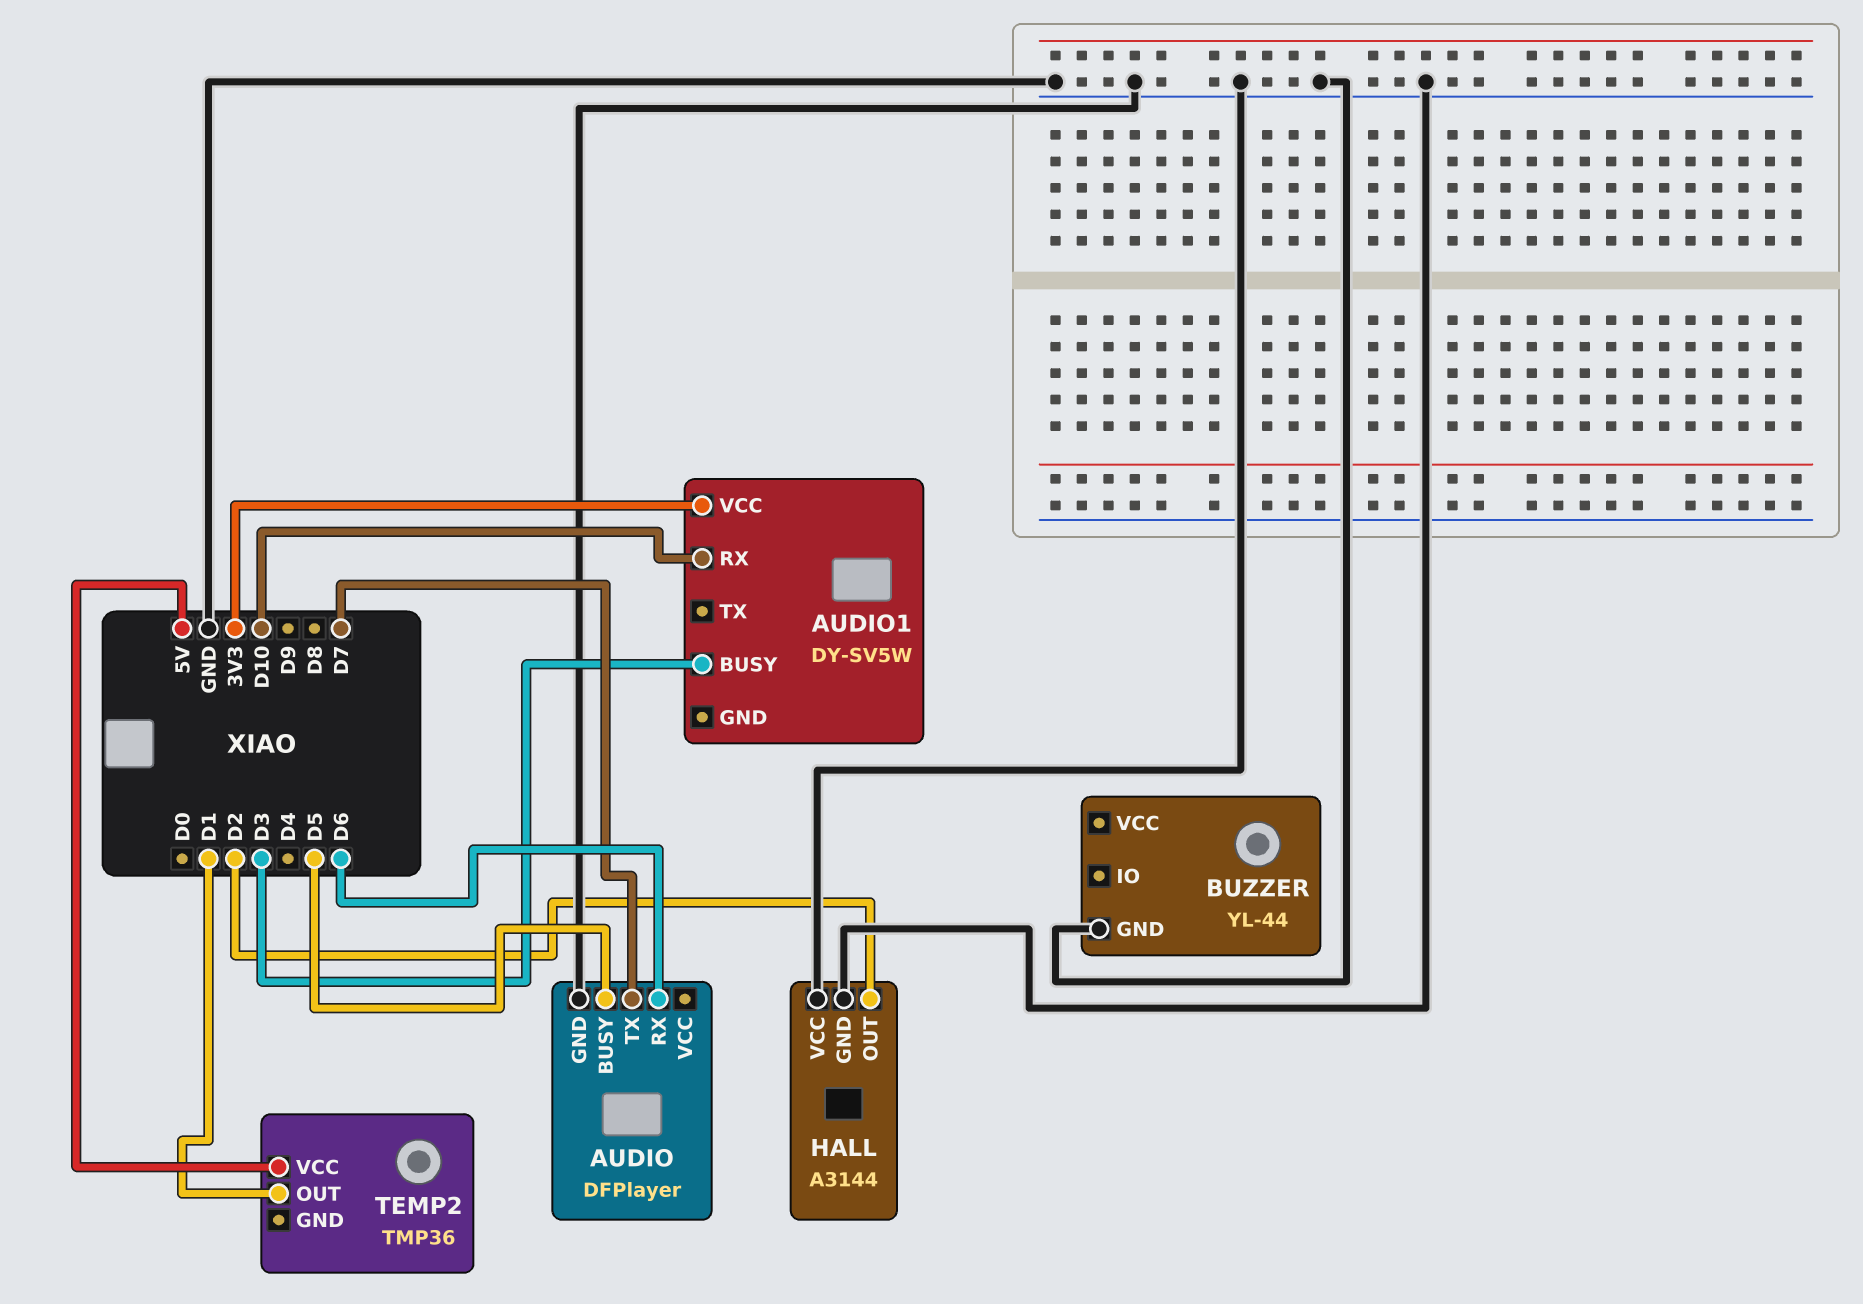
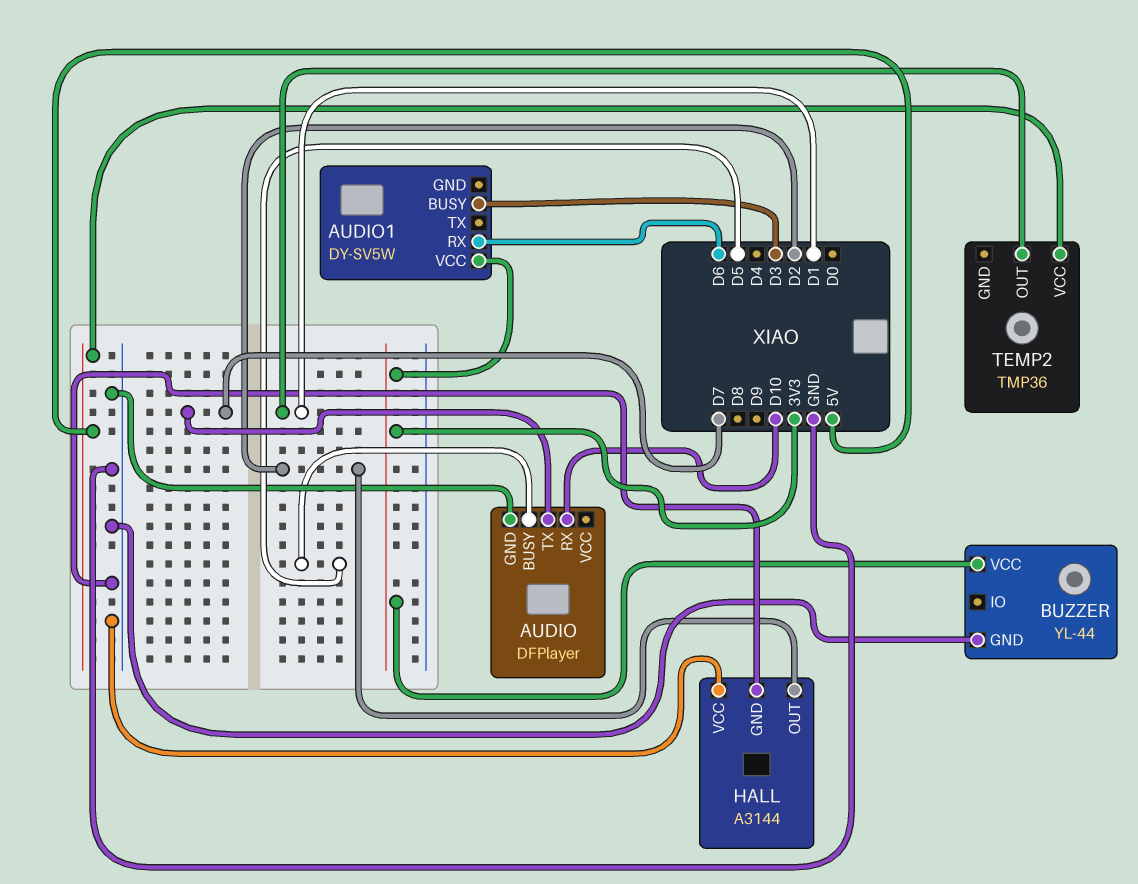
AUDIO pin RX: D6 -> D10
AUDIO1 pin RX: D10 -> D6
BUZZER pin VCC: none -> 3V3

